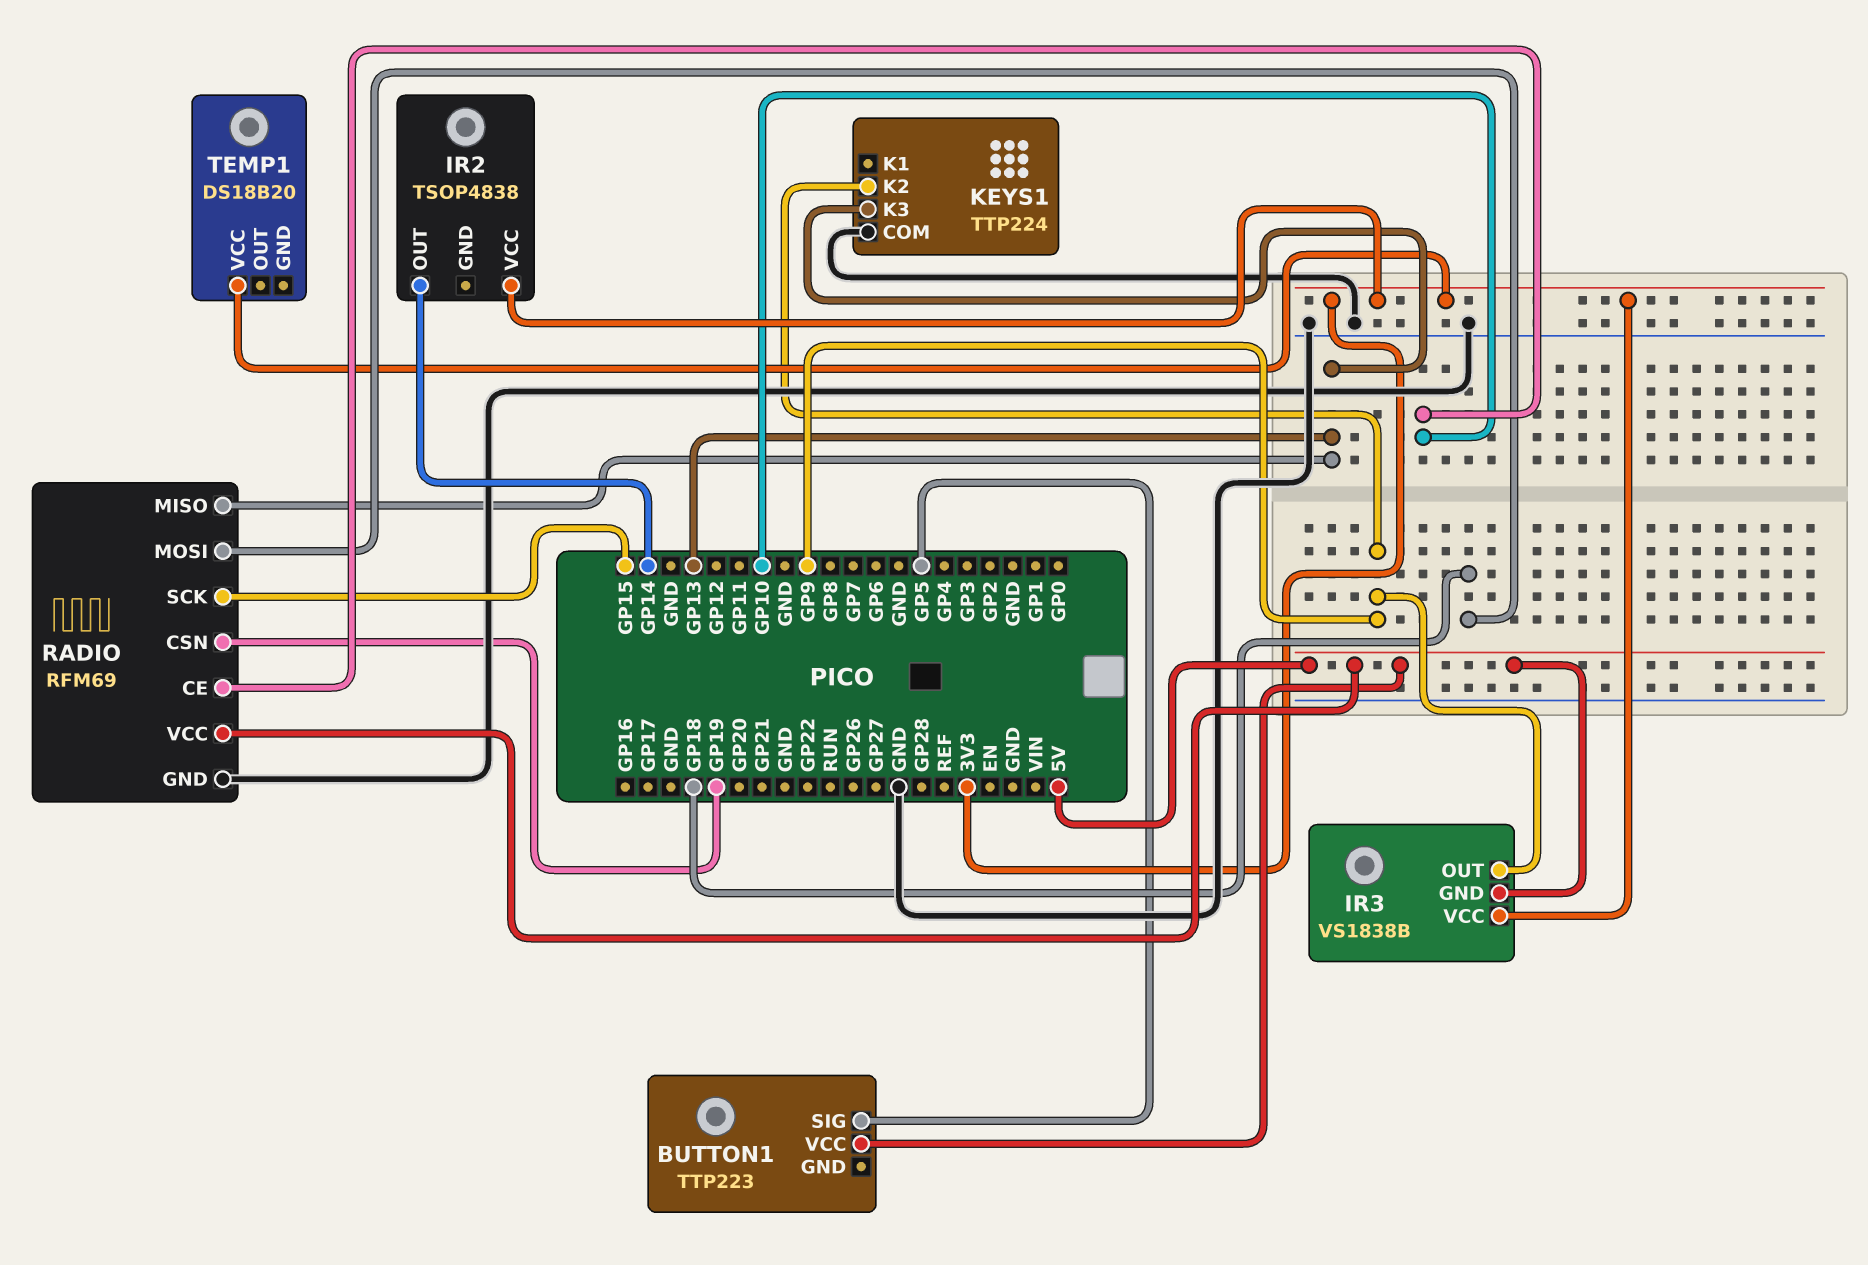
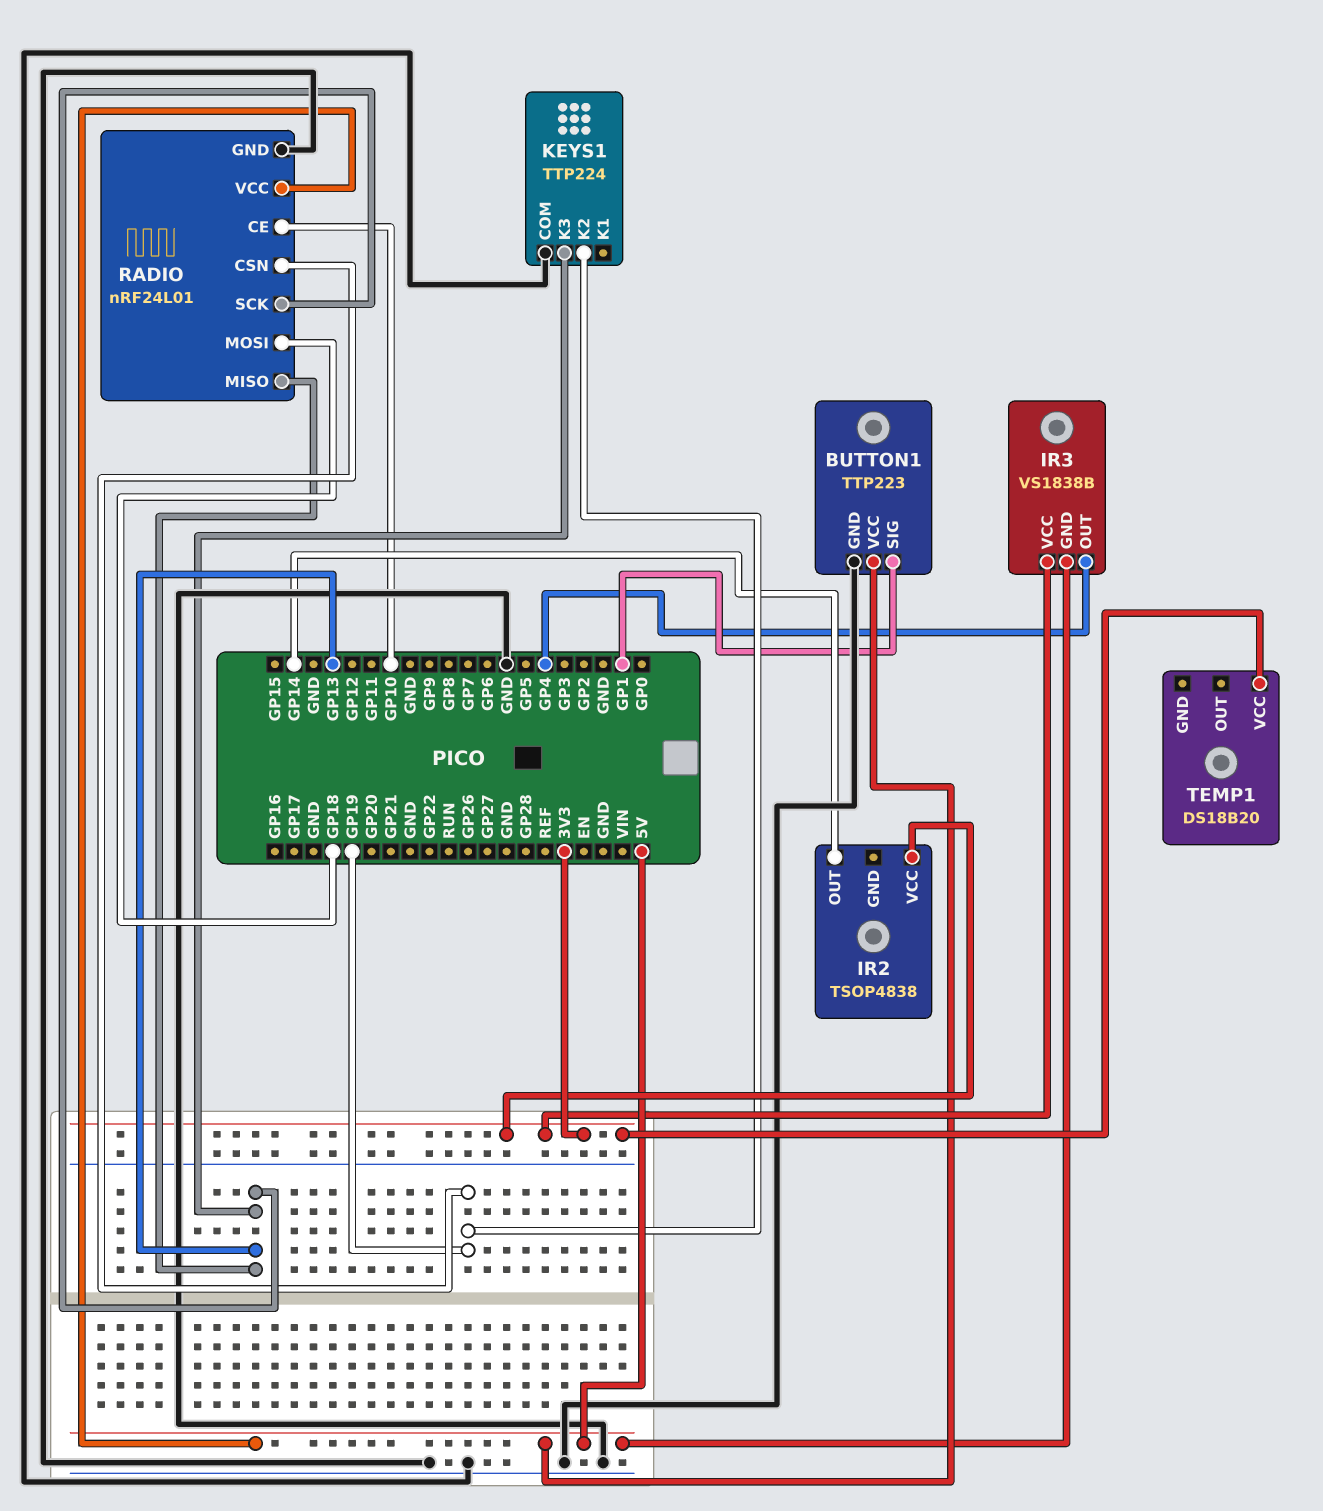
BUTTON1 pin GND: none -> GND
BUTTON1 pin SIG: GP5 -> GP1
IR3 pin OUT: GP9 -> GP4
KEYS1 pin K2: GP9 -> GP19
RADIO: RFM69 -> nRF24L01
RADIO pin SCK: GP15 -> GP13

